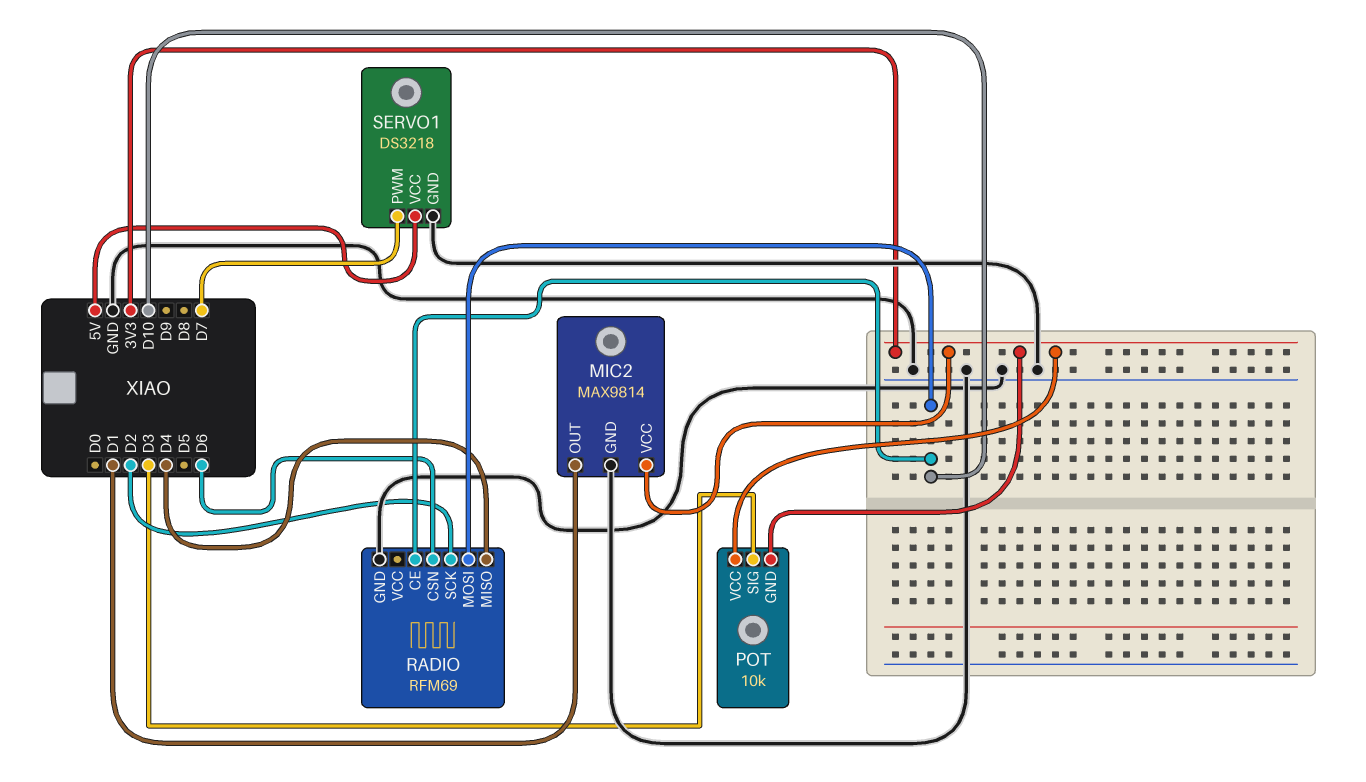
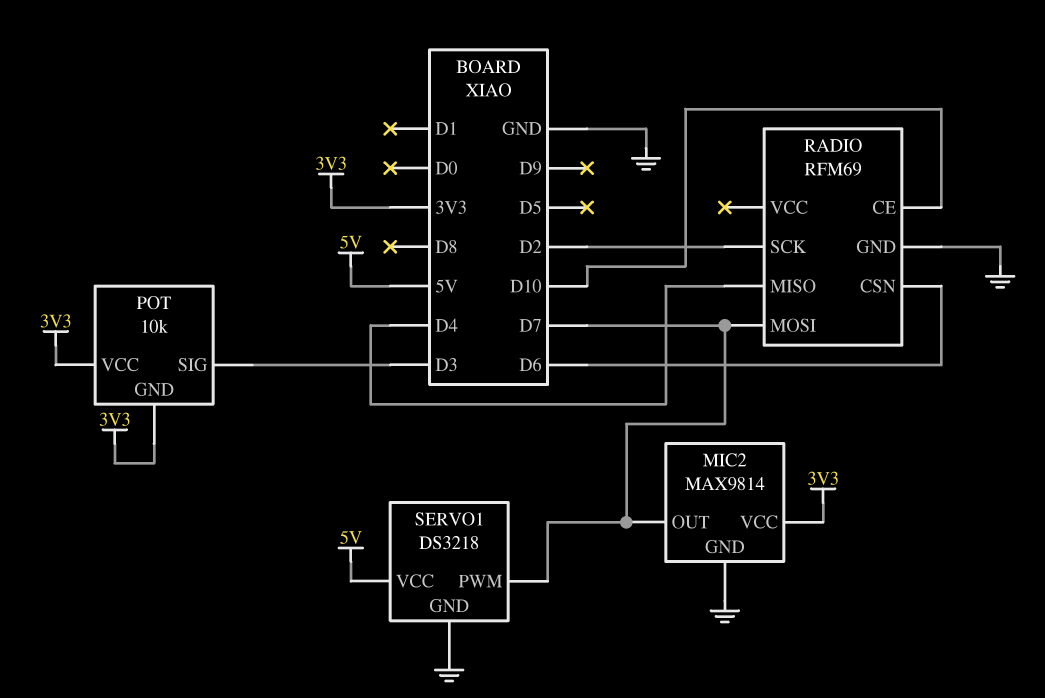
MIC2 pin OUT: D1 -> D7
RADIO pin MOSI: D10 -> D7

